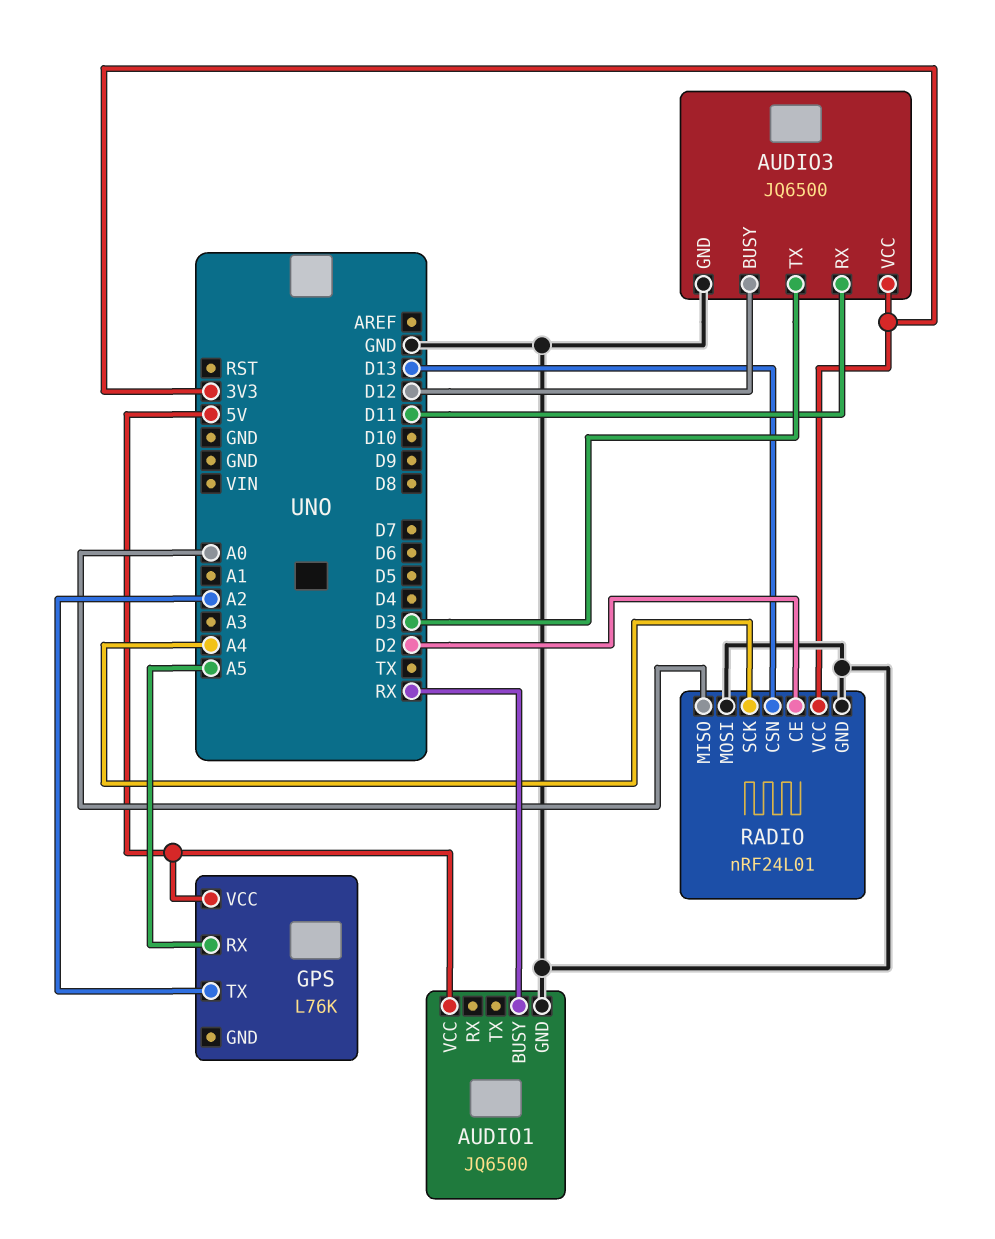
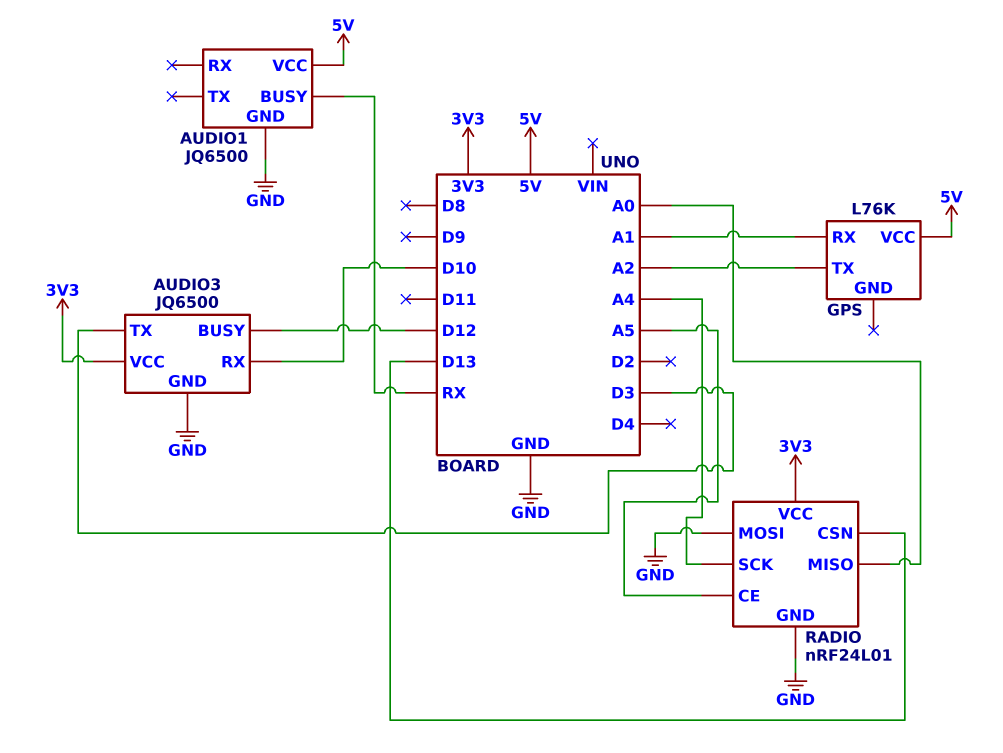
AUDIO3 pin RX: D11 -> D10
GPS pin RX: A5 -> A1
RADIO pin CE: D2 -> A5

